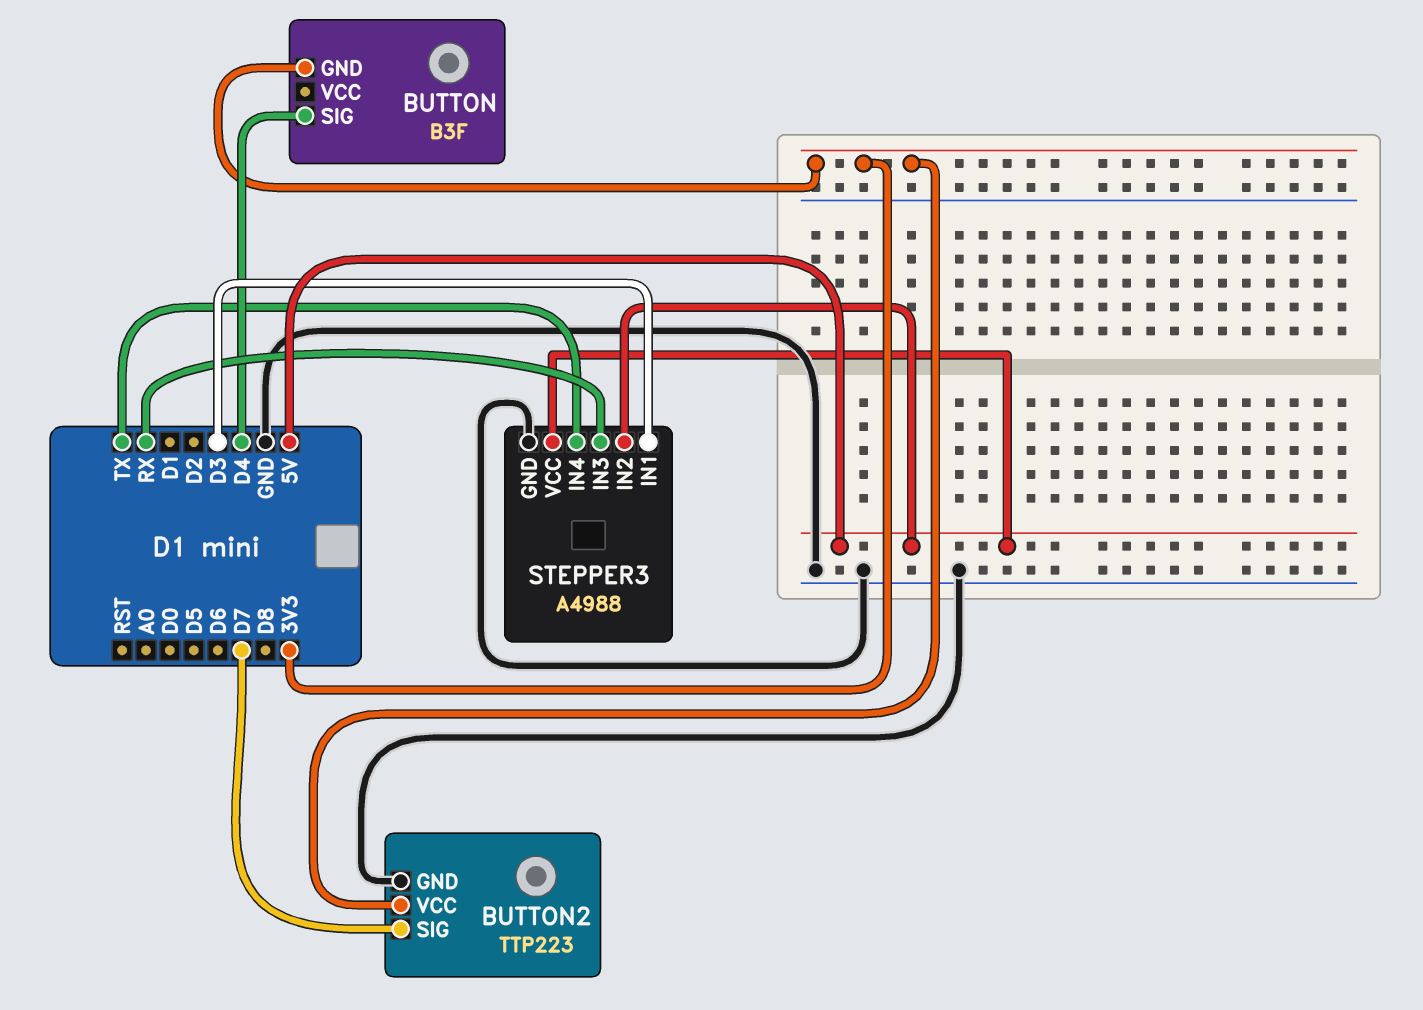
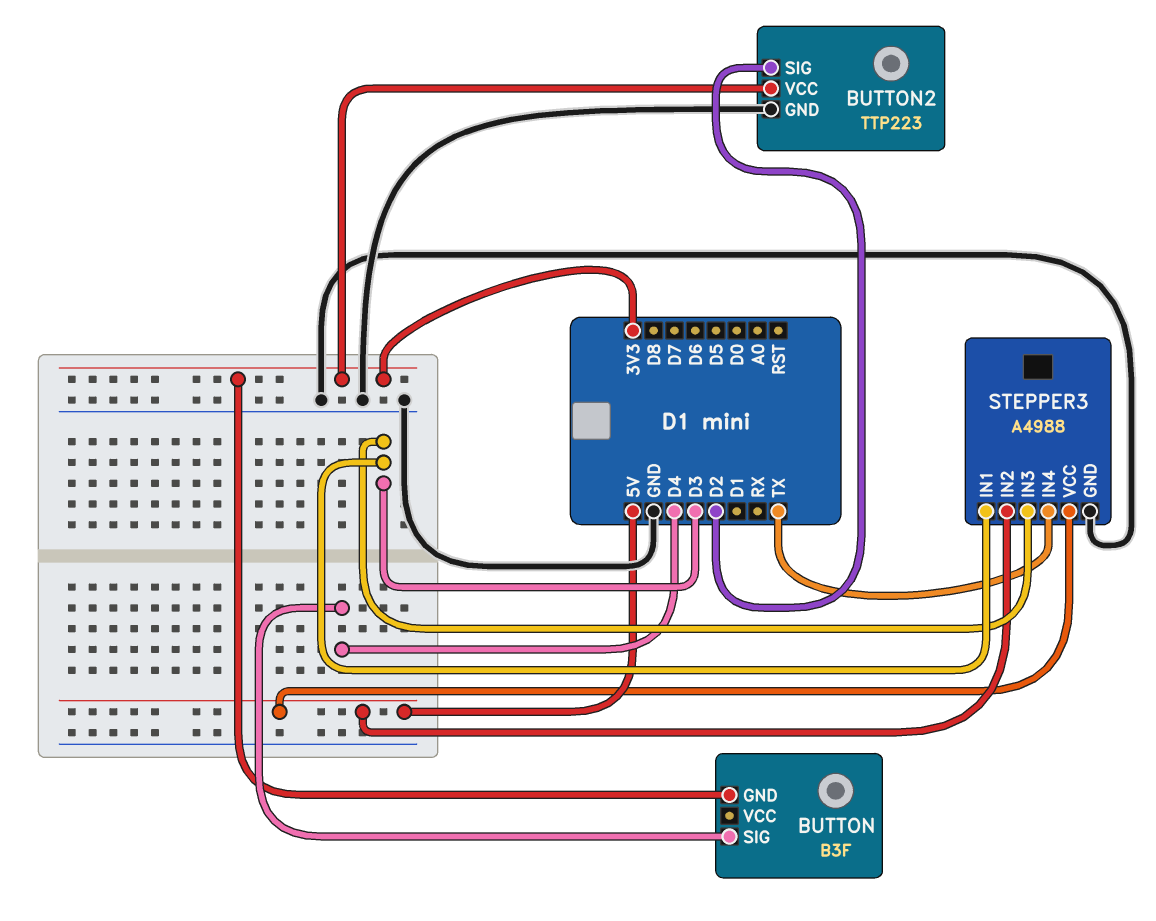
BUTTON2 pin SIG: D7 -> D2
STEPPER3 pin IN3: RX -> D3

